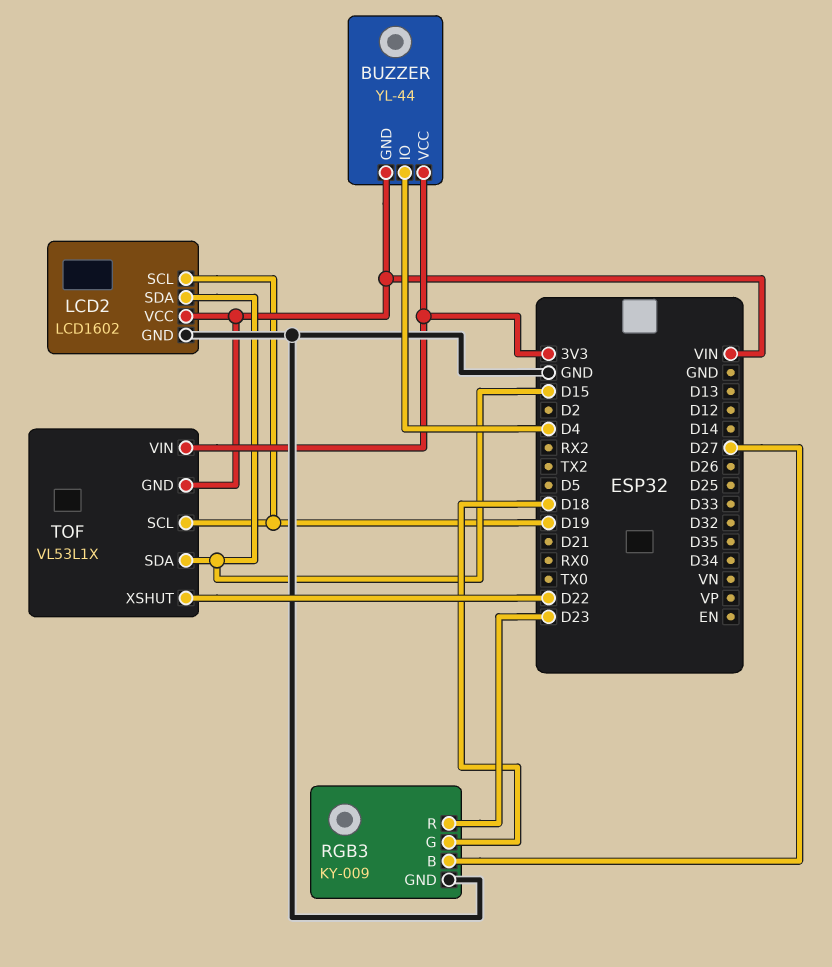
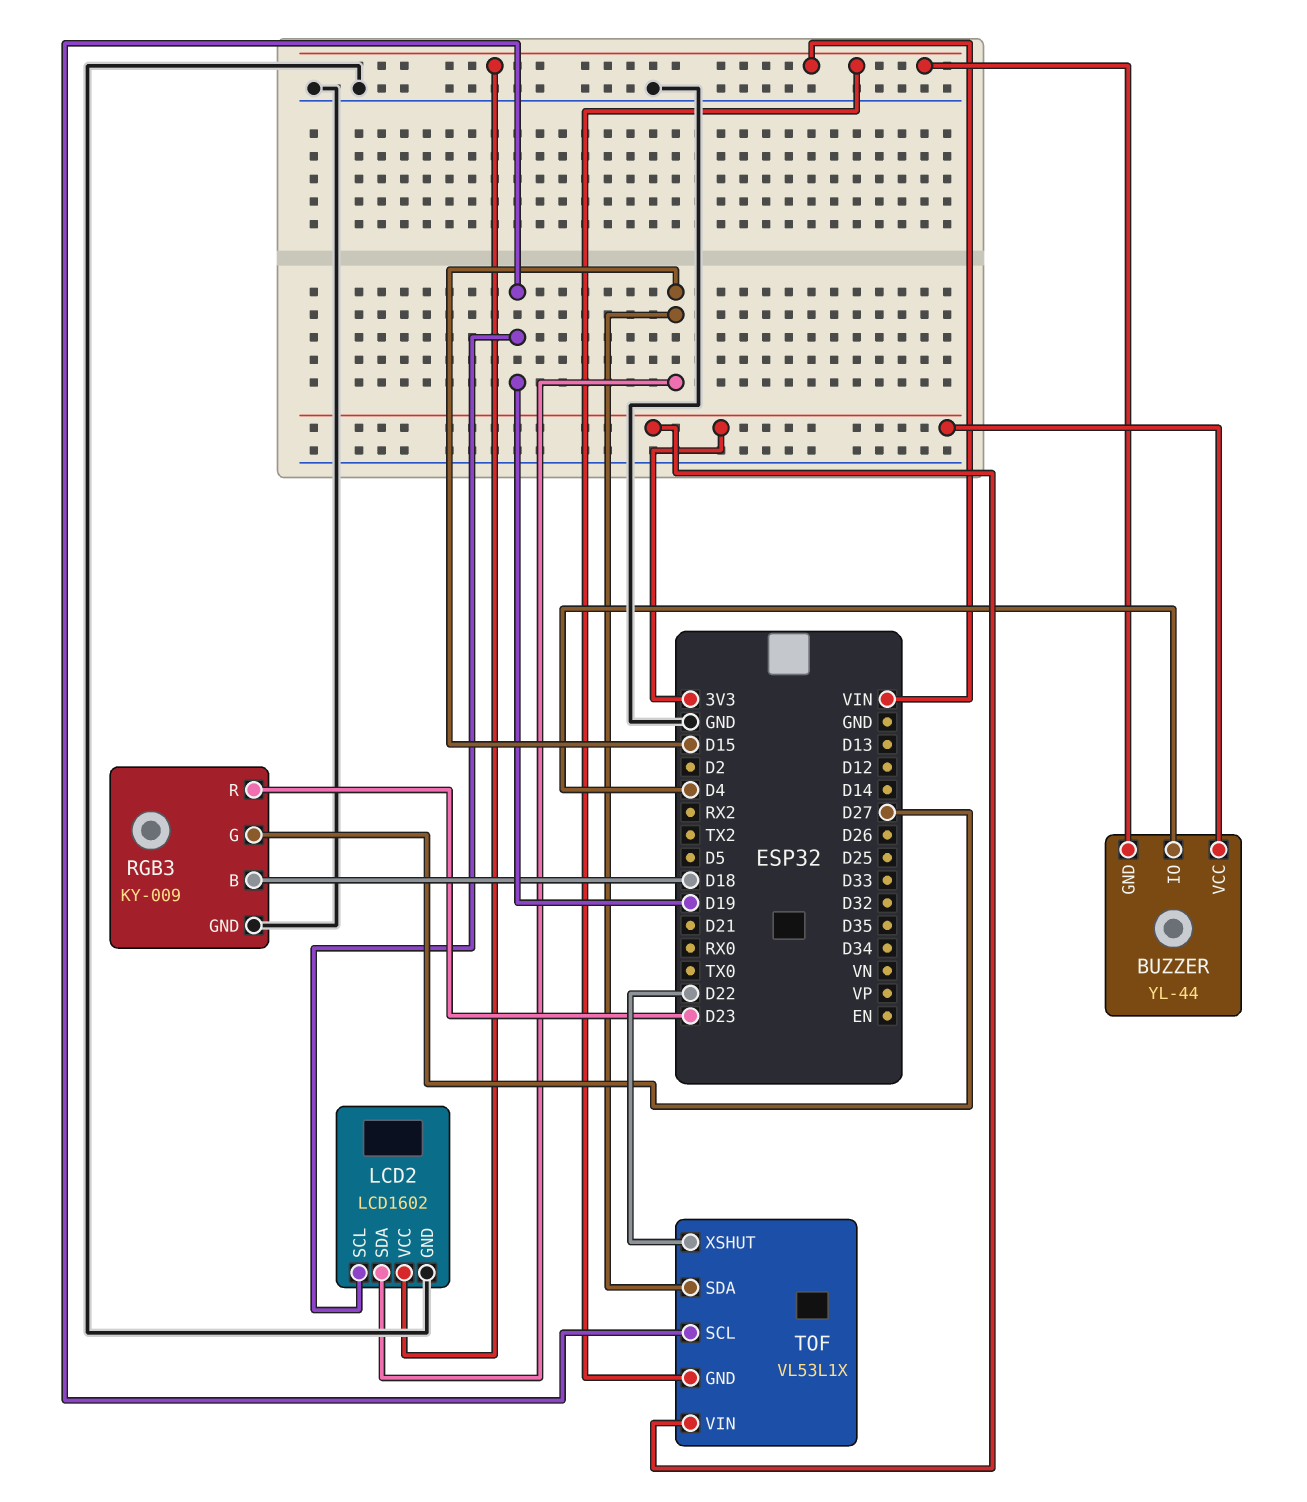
RGB3 pin B: D27 -> D18
RGB3 pin G: D18 -> D27

